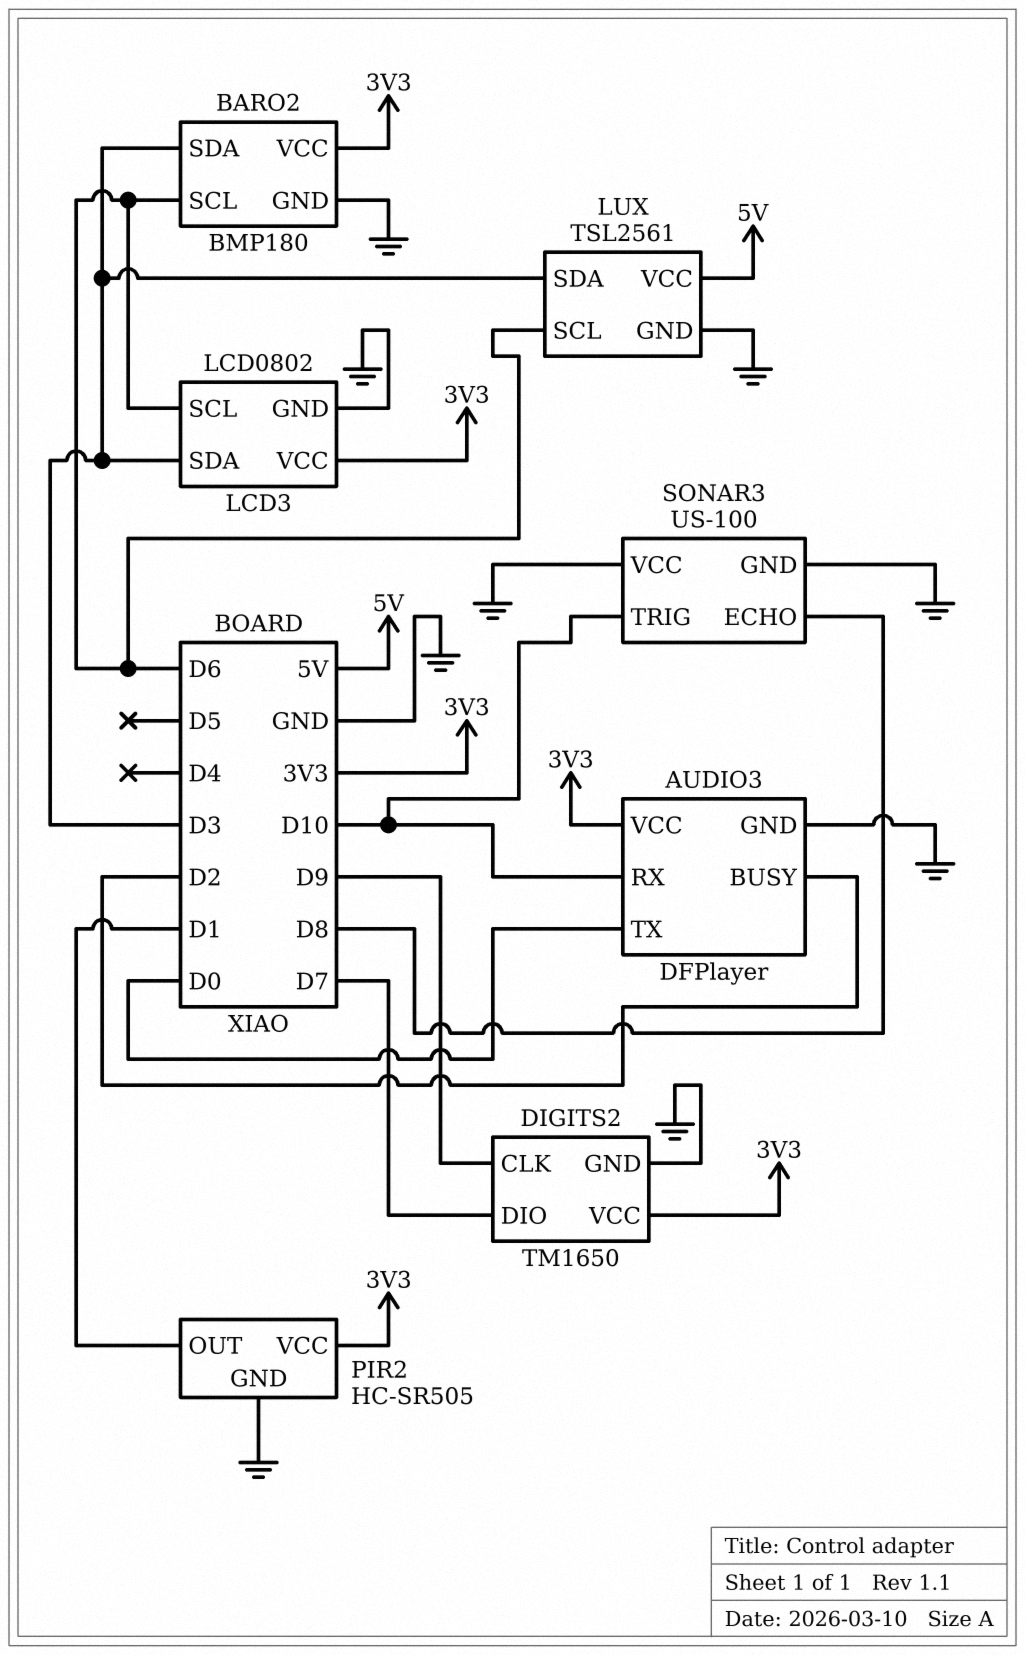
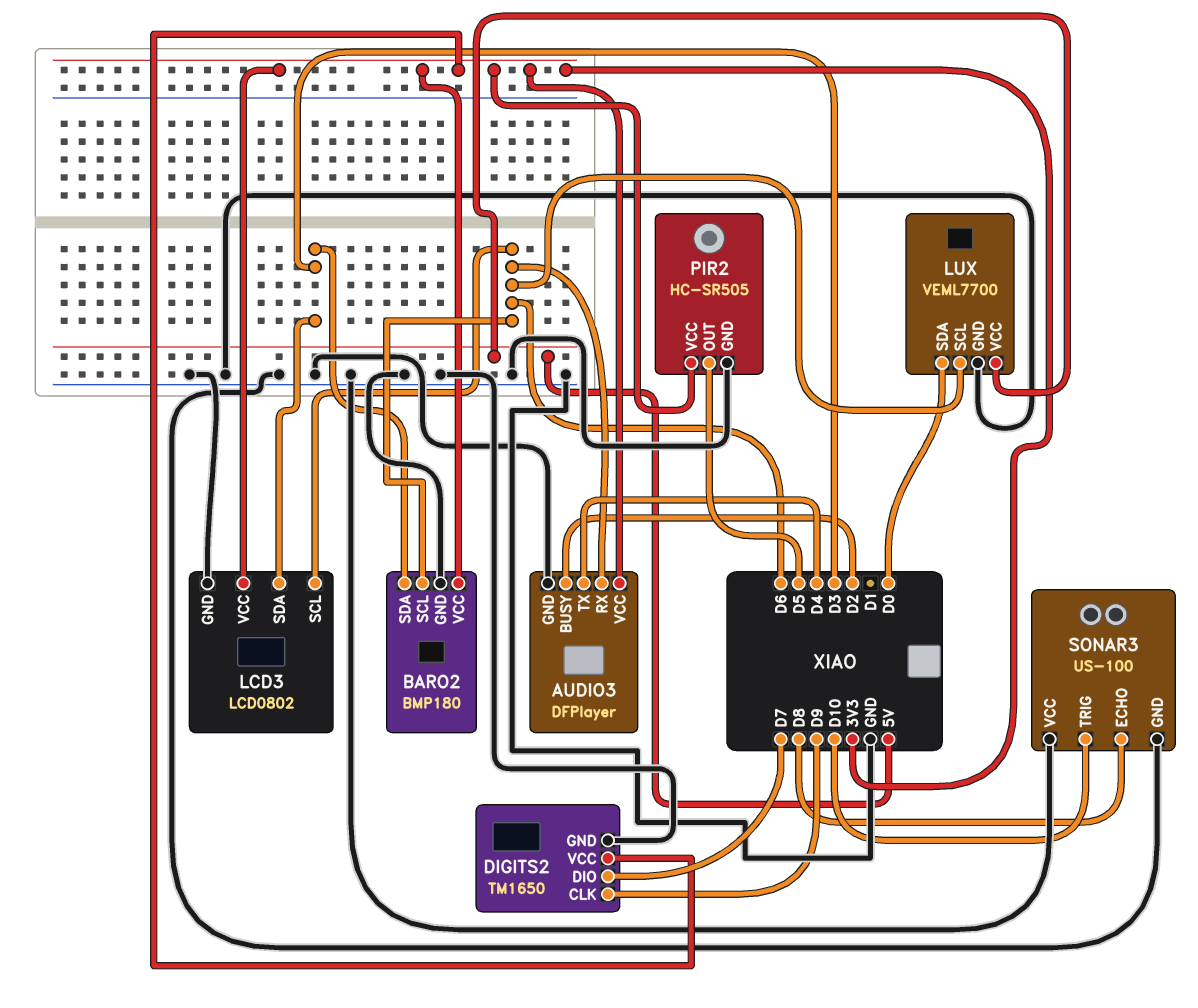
AUDIO3 pin RX: D10 -> D6
AUDIO3 pin TX: D0 -> D4
LUX: TSL2561 -> VEML7700
LUX pin SDA: D3 -> D0
PIR2 pin OUT: D1 -> D5

